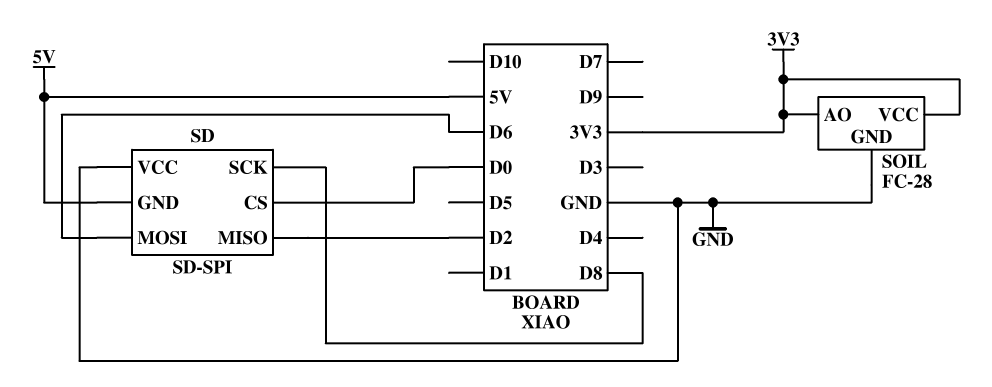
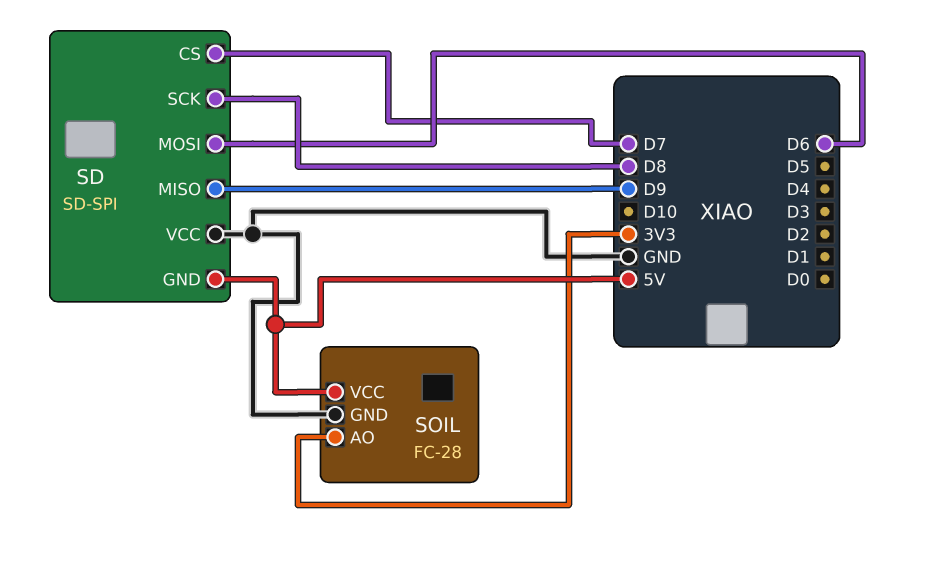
SD pin CS: D0 -> D7
SD pin MISO: D2 -> D9
SOIL pin VCC: 3V3 -> 5V

